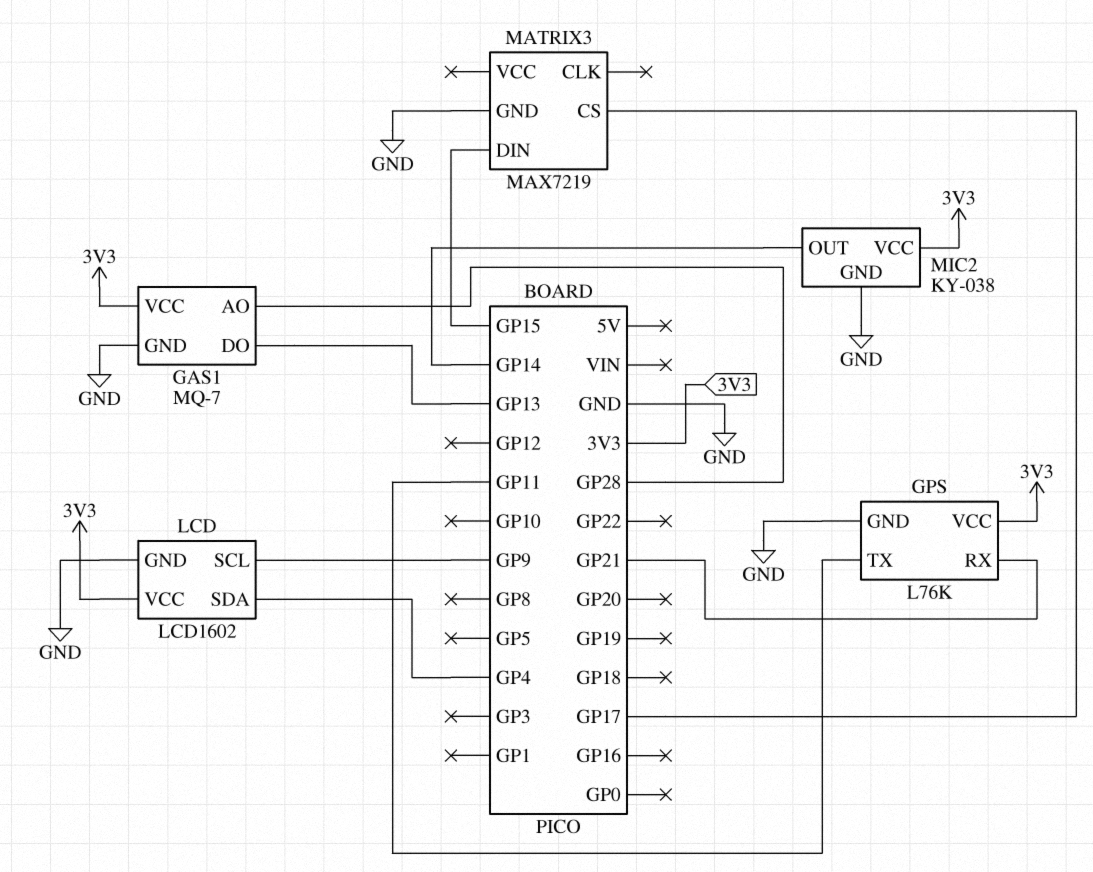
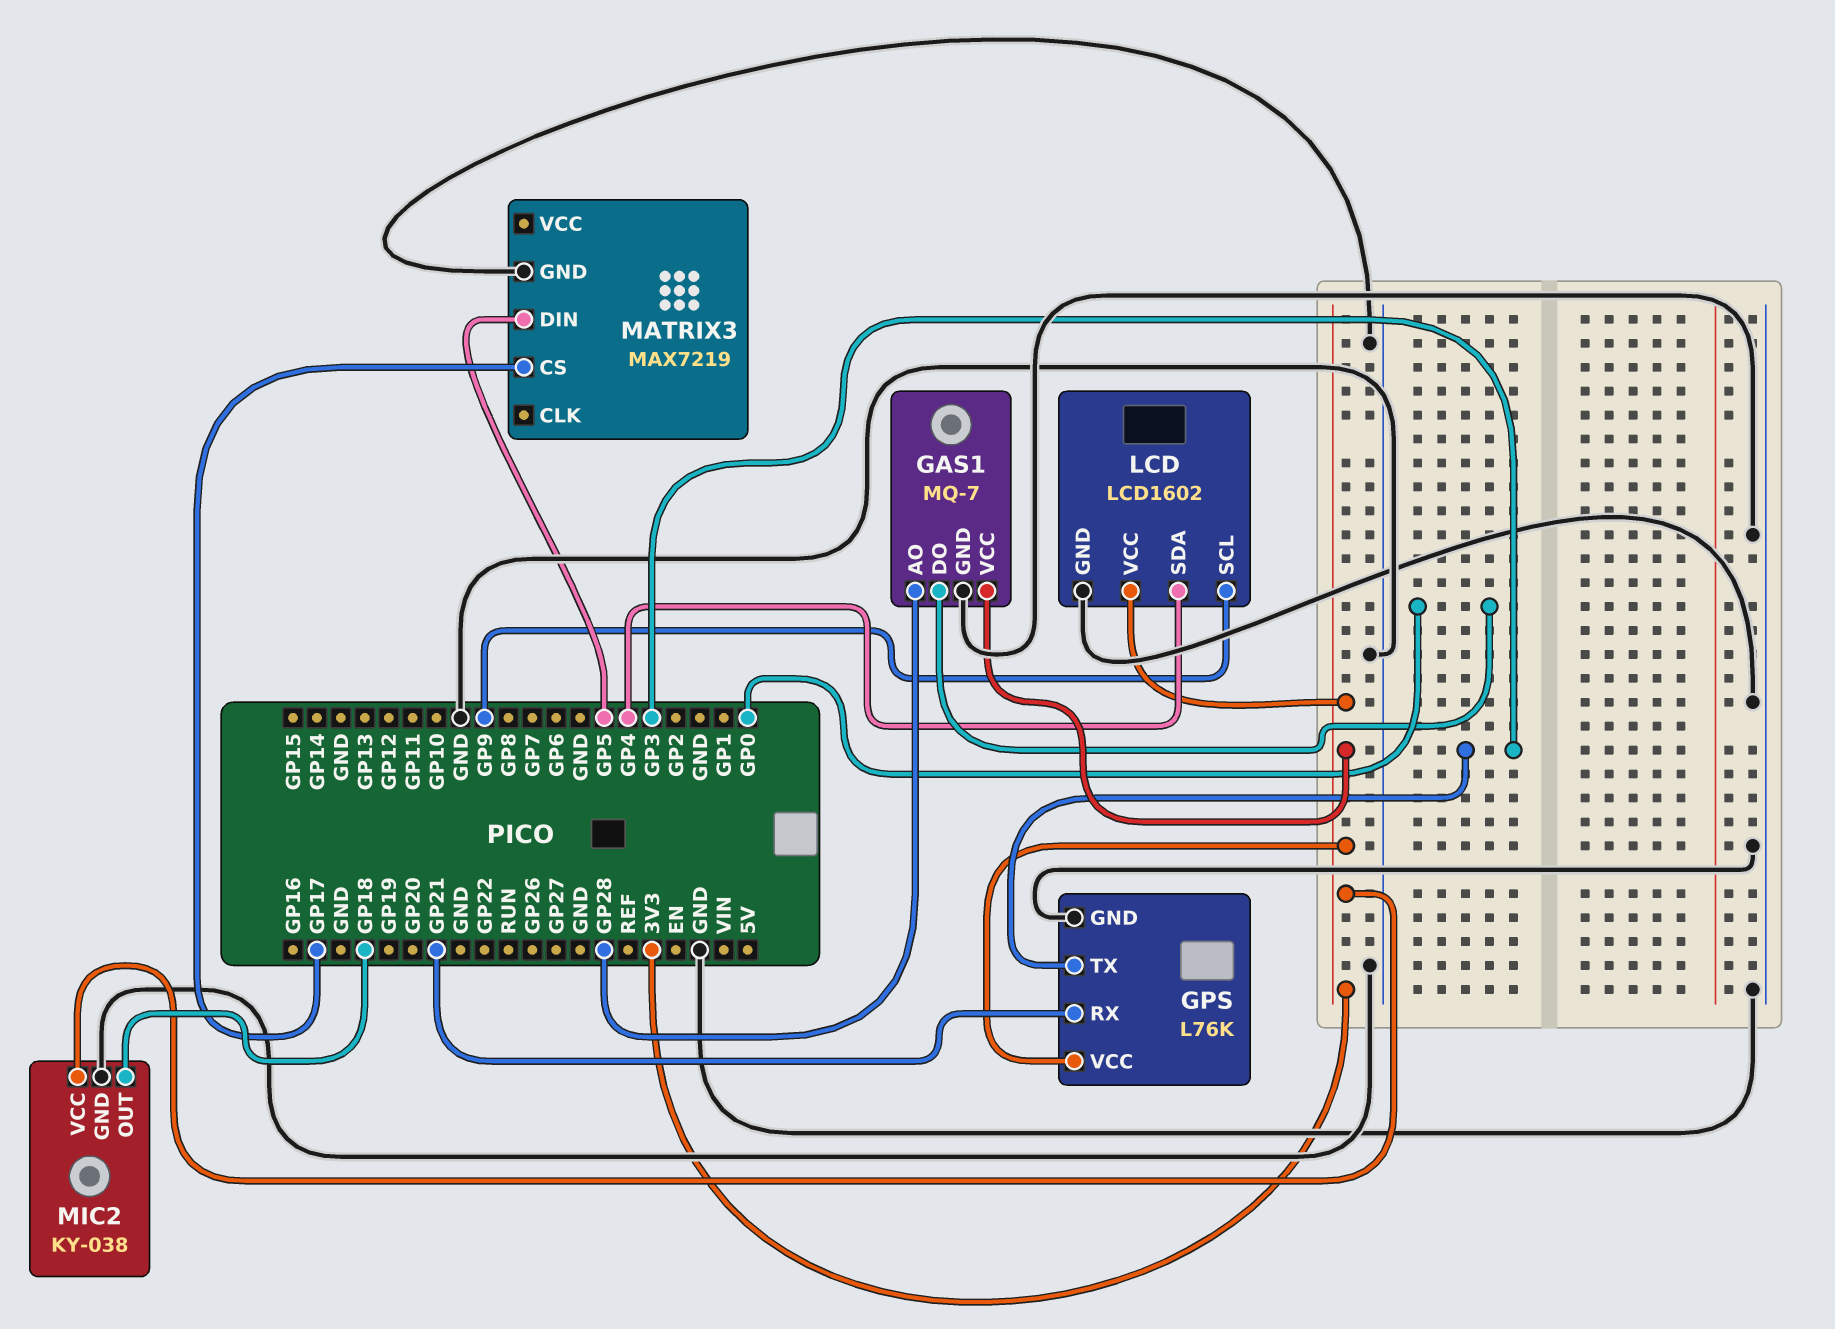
GAS1 pin DO: GP13 -> GP0
GPS pin TX: GP11 -> GP3
MATRIX3 pin DIN: GP15 -> GP5
MIC2 pin OUT: GP14 -> GP18

